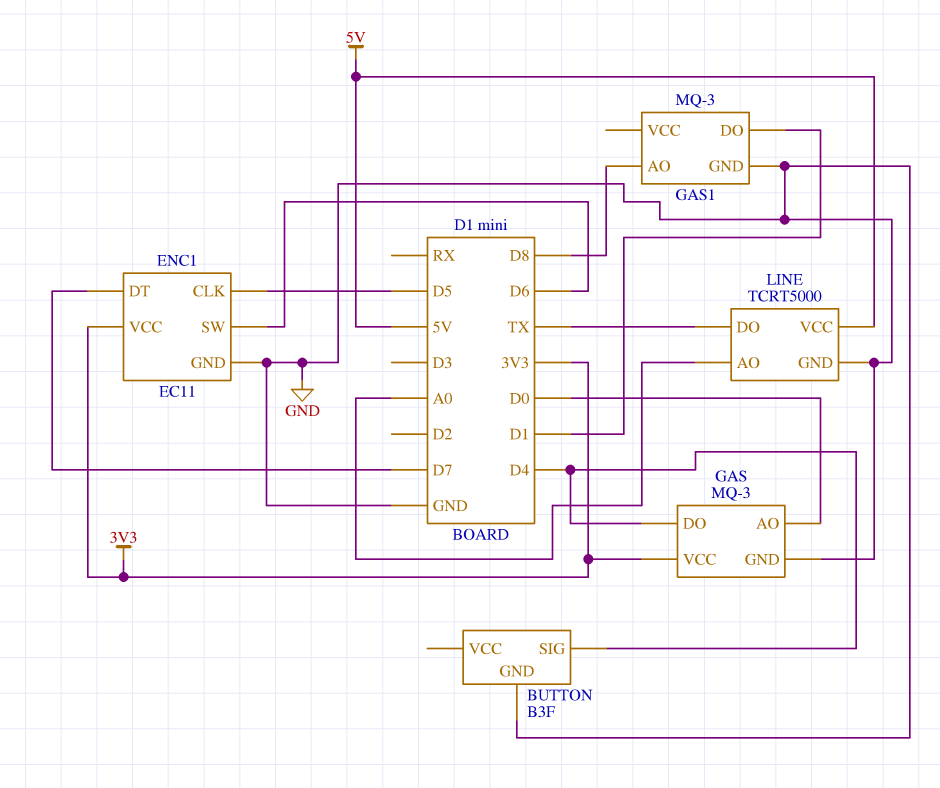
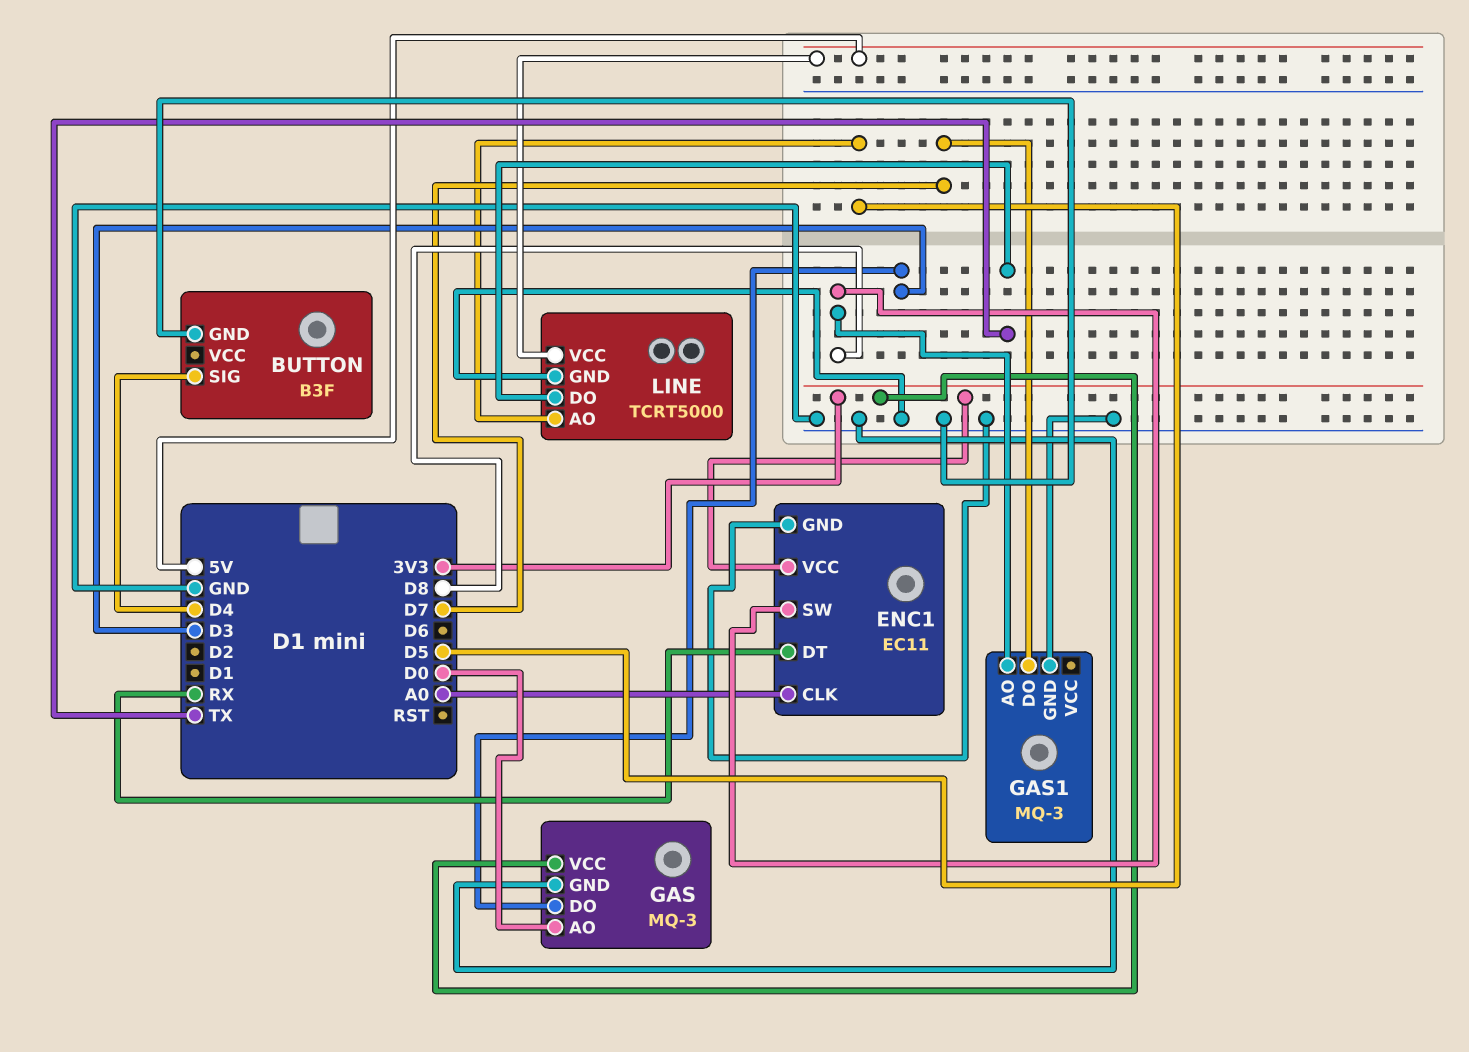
ENC1 pin CLK: D5 -> A0
ENC1 pin DT: D7 -> RX
ENC1 pin SW: D6 -> D8
GAS pin DO: D4 -> D3
GAS1 pin DO: D1 -> D7
LINE pin AO: A0 -> D5

